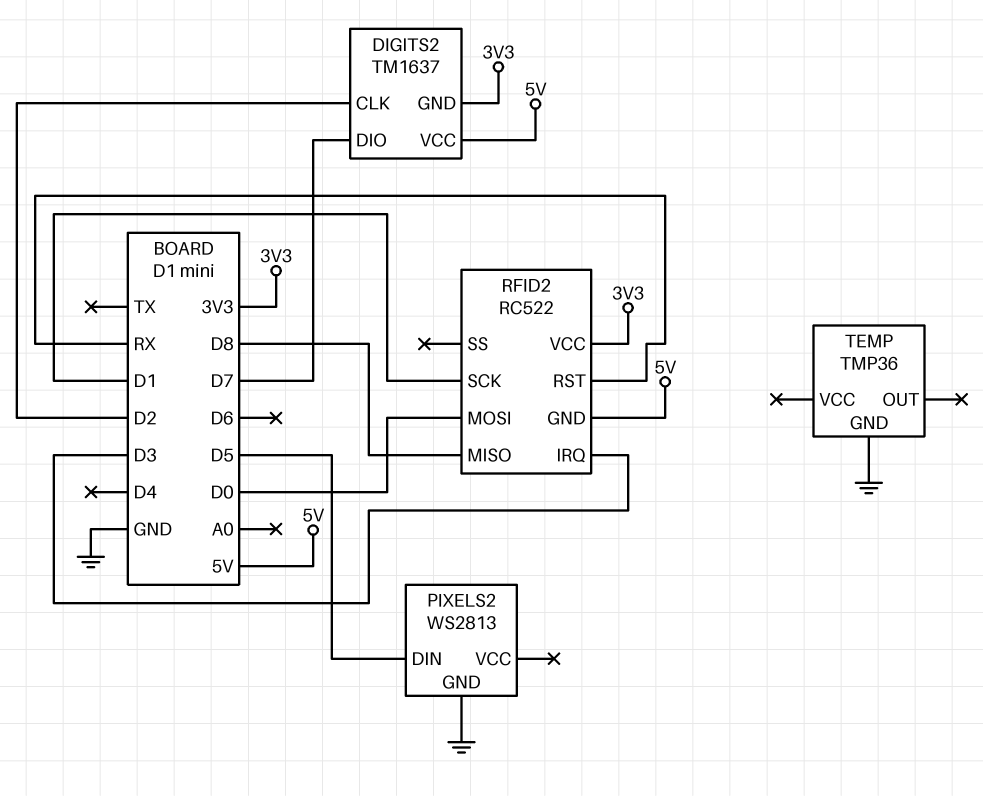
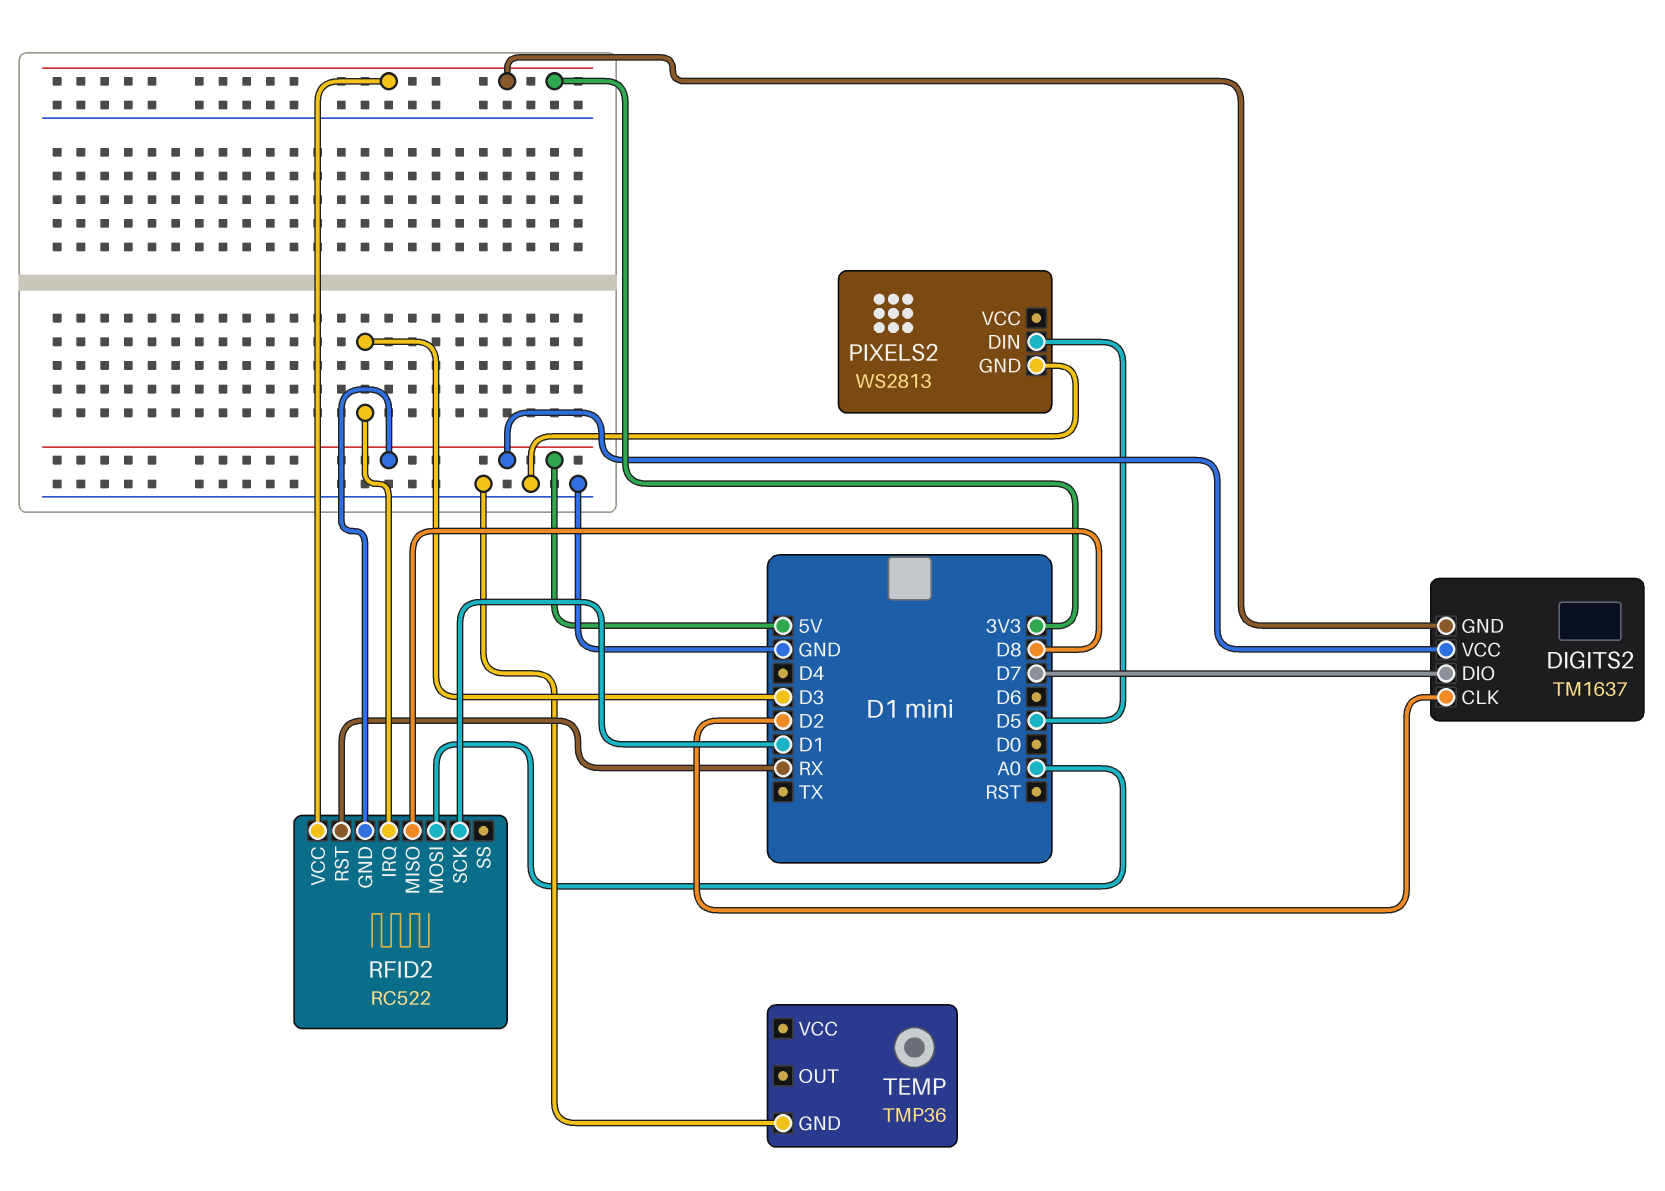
RFID2 pin MOSI: D0 -> A0

